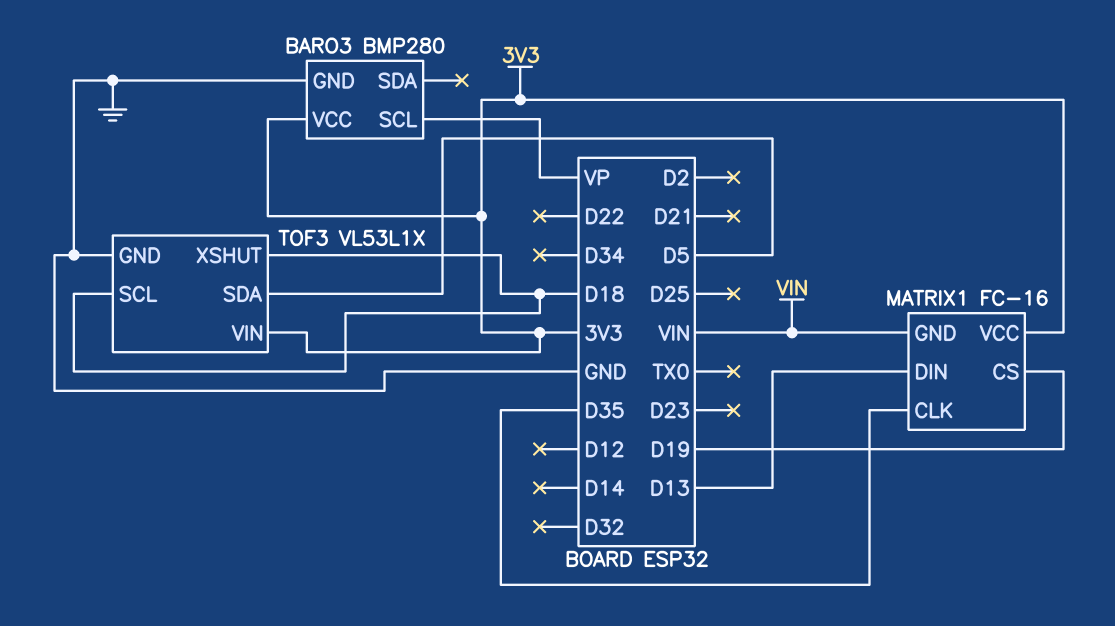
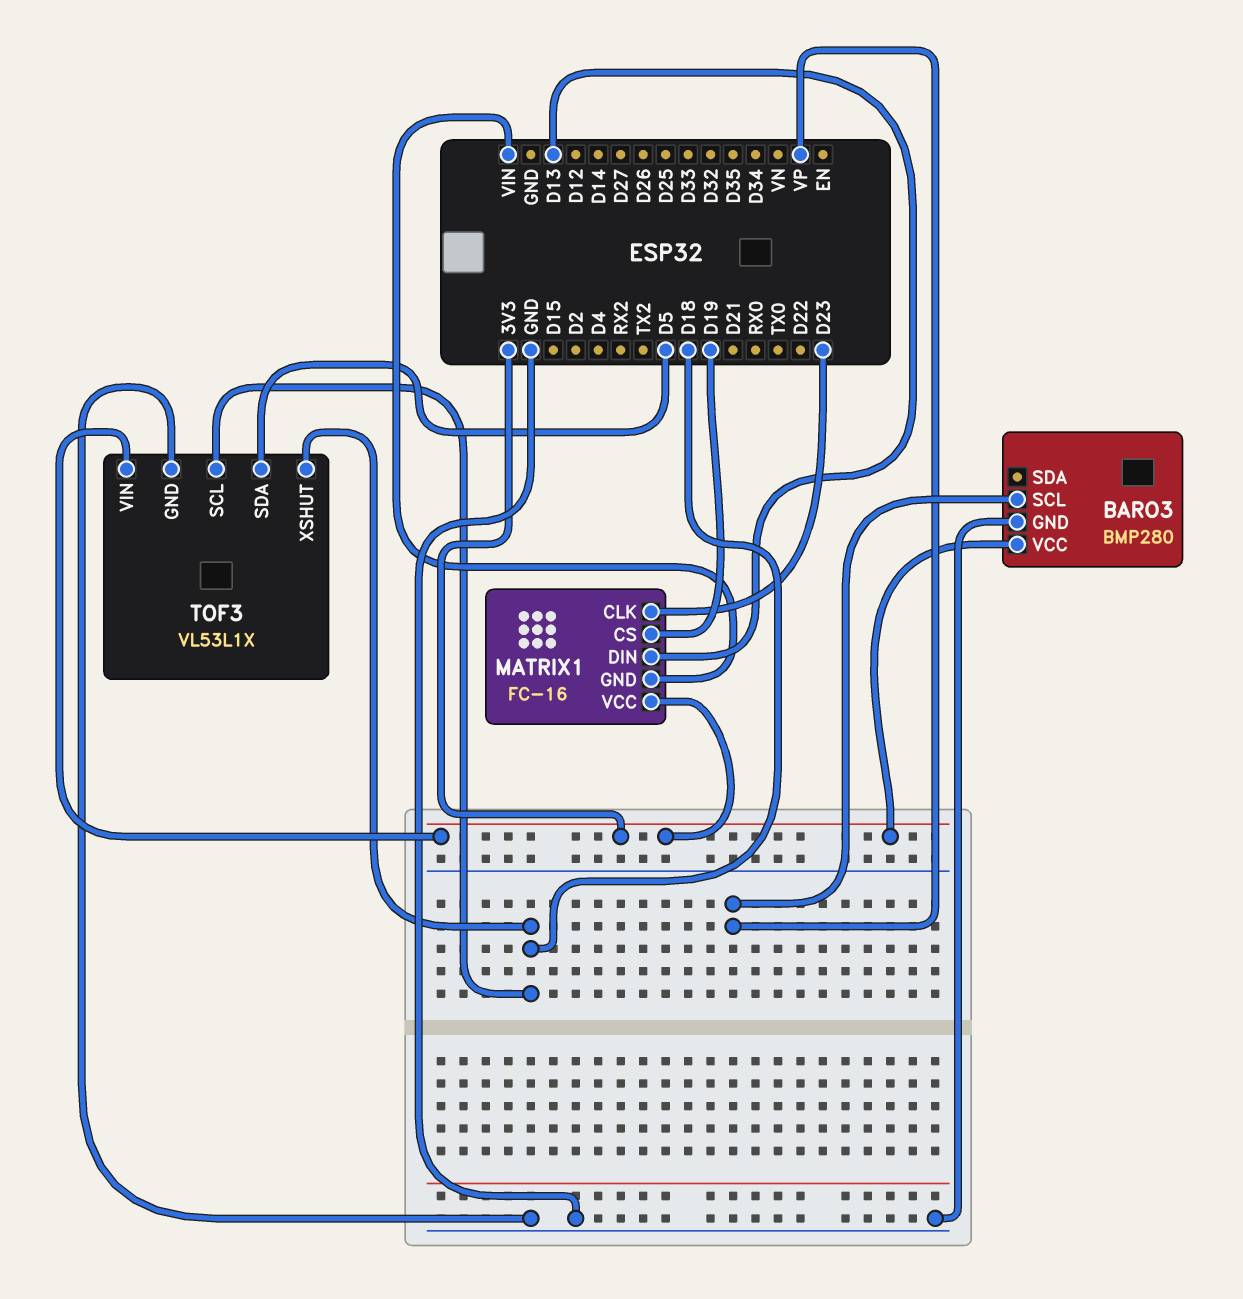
MATRIX1 pin CLK: D35 -> D23

